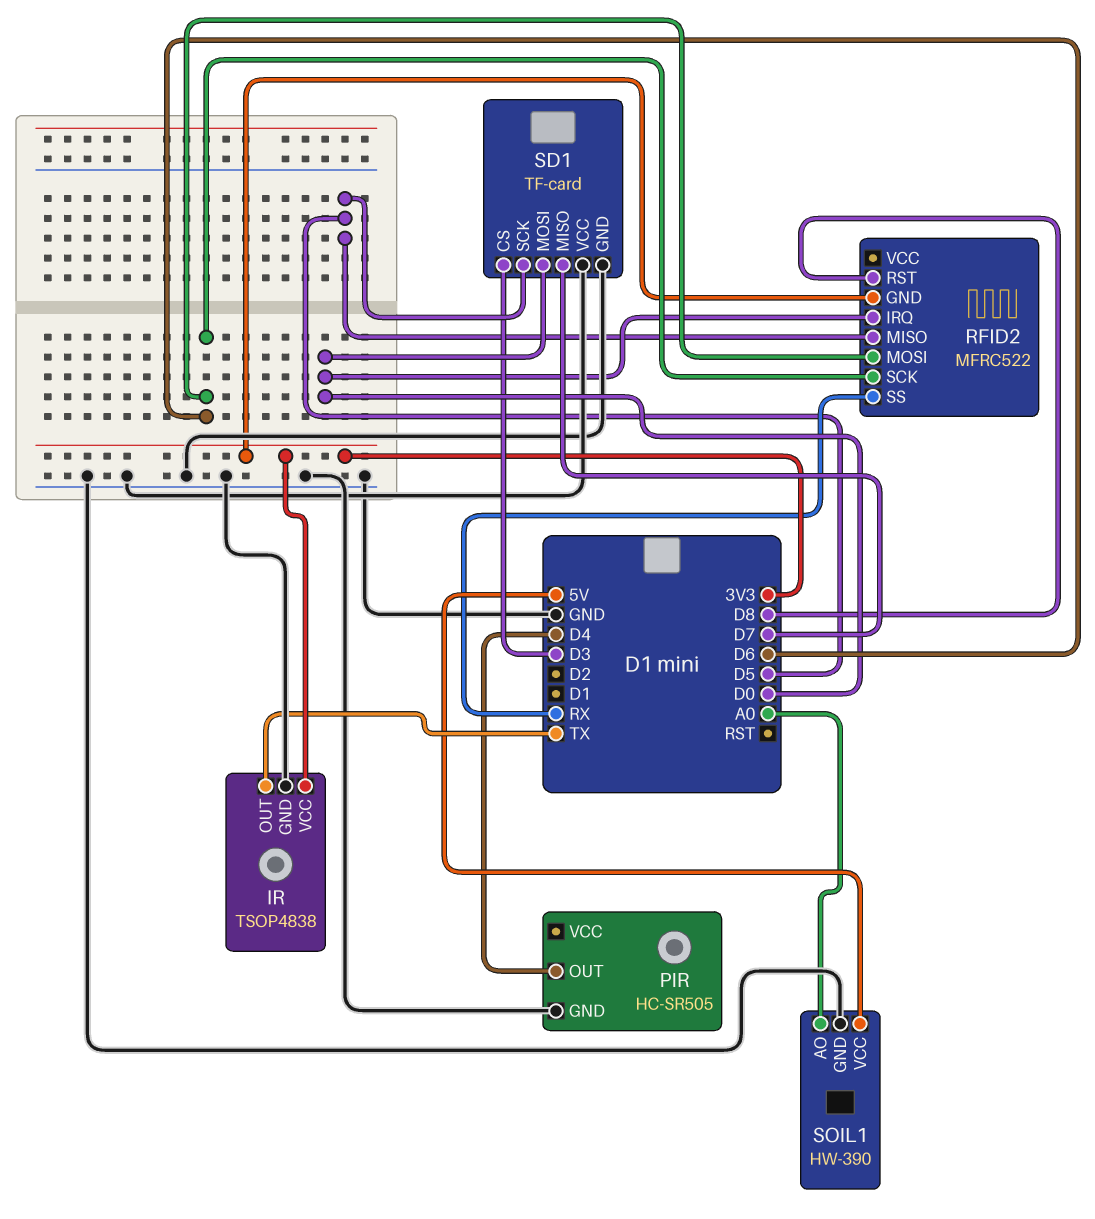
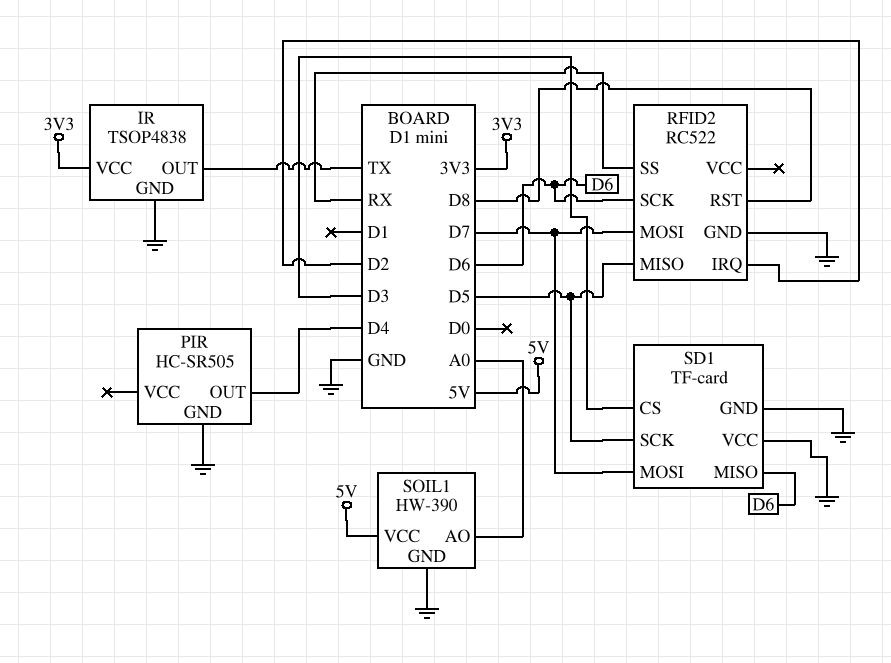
RFID2: MFRC522 -> RC522
RFID2 pin GND: 3V3 -> GND
RFID2 pin IRQ: D0 -> D2
RFID2 pin MOSI: D6 -> D7
SD1 pin MISO: D7 -> D6
SD1 pin MOSI: D0 -> D7

